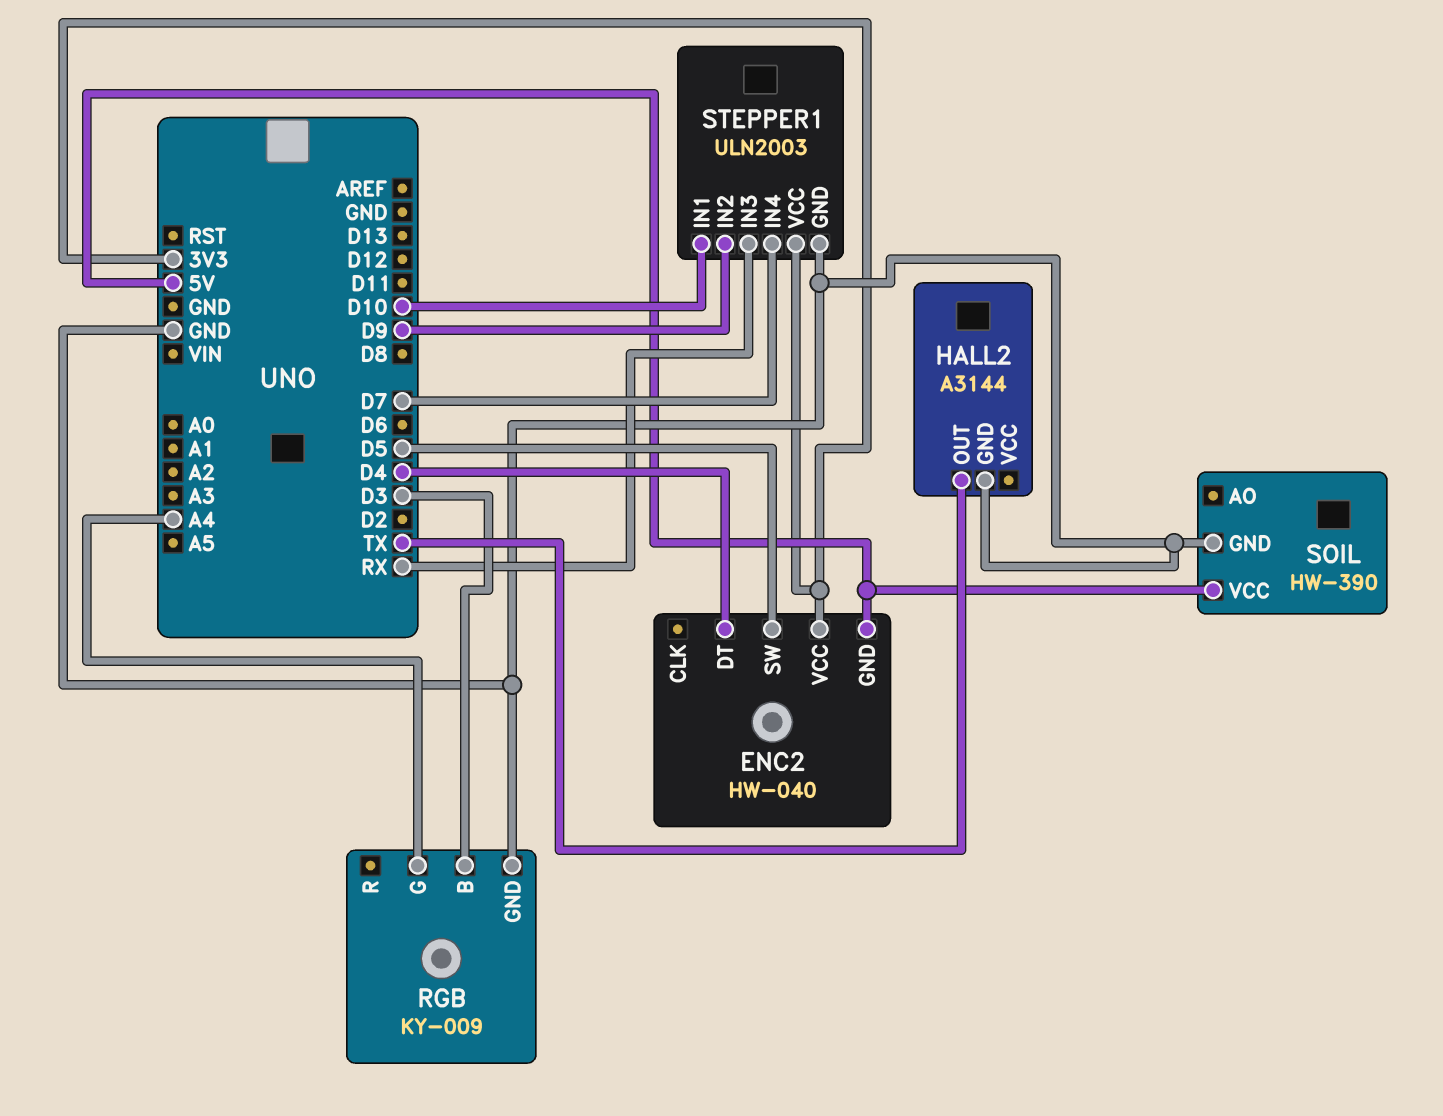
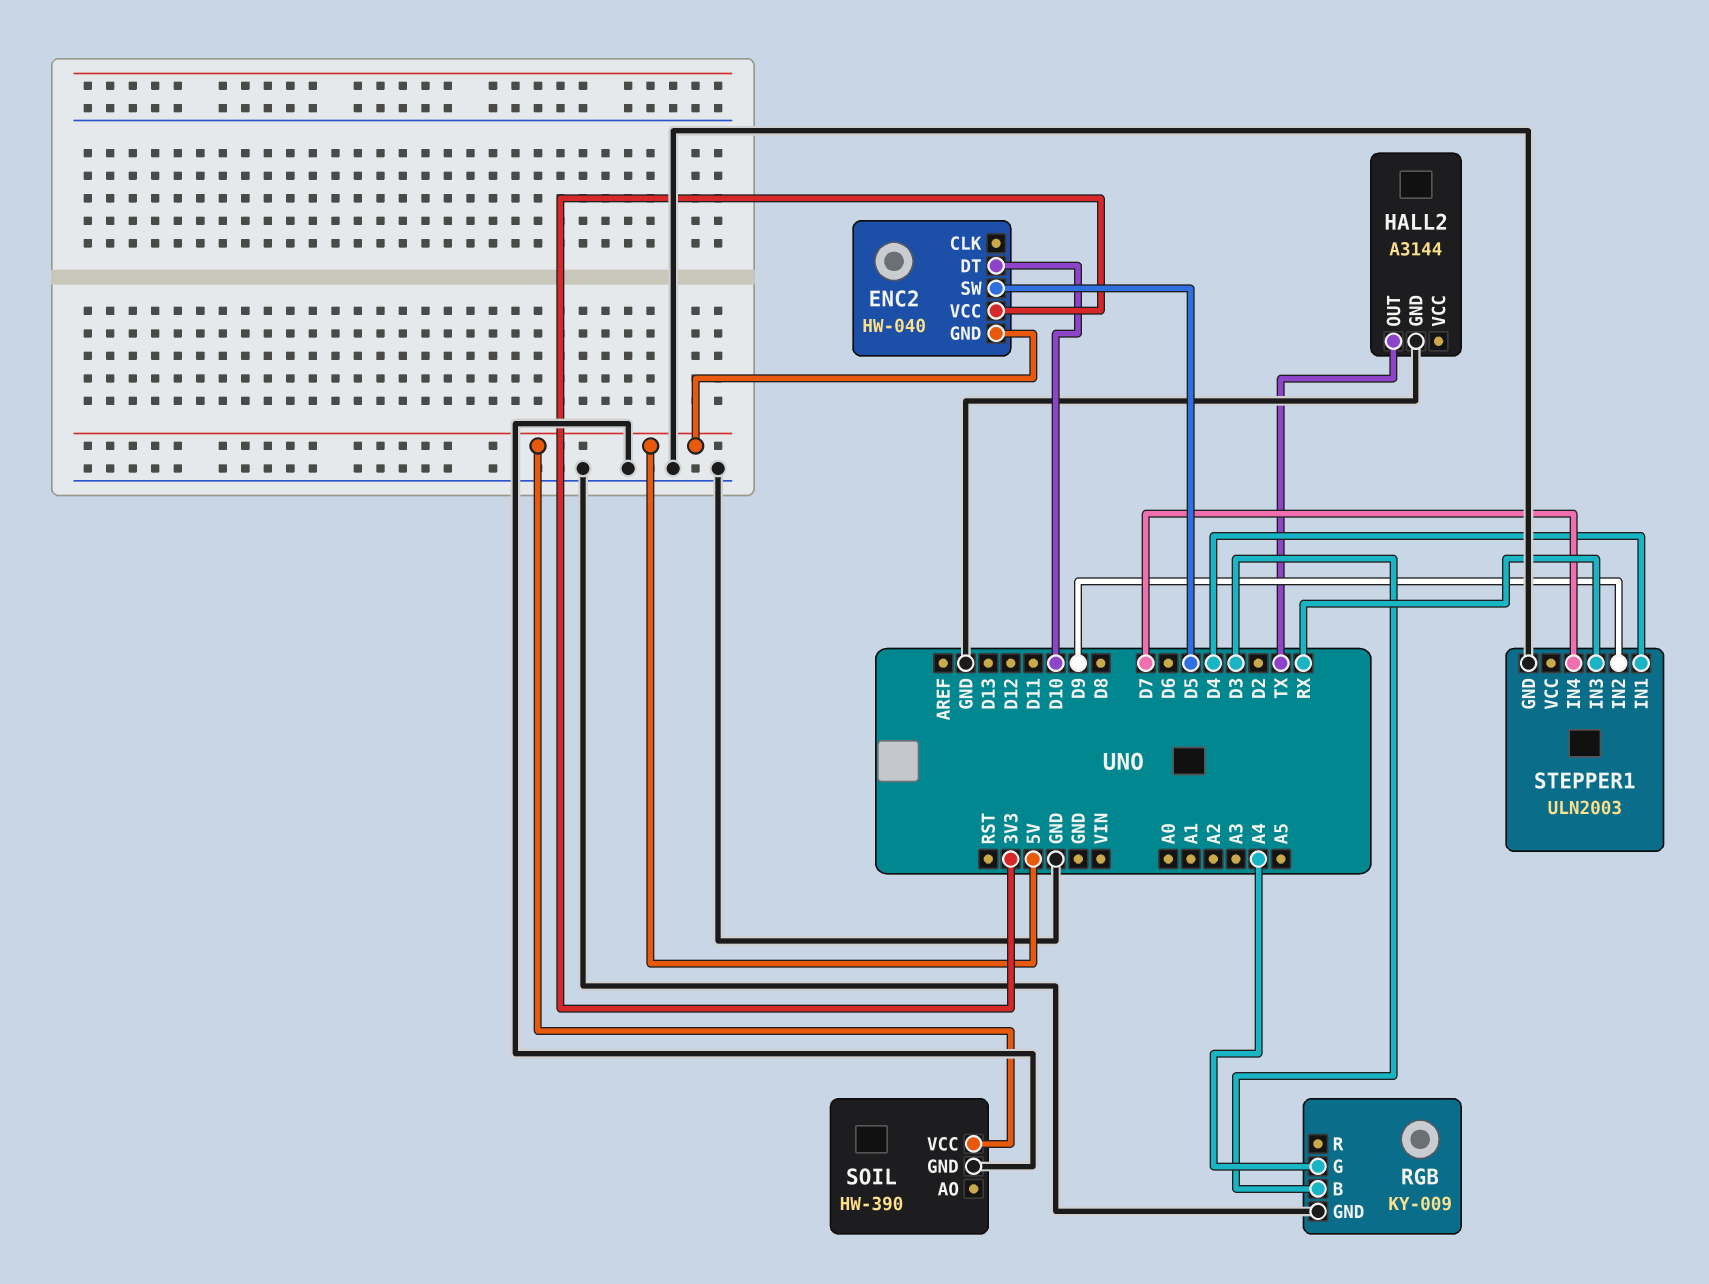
ENC2 pin DT: D4 -> D10
STEPPER1 pin IN1: D10 -> D4
STEPPER1 pin VCC: 3V3 -> none

